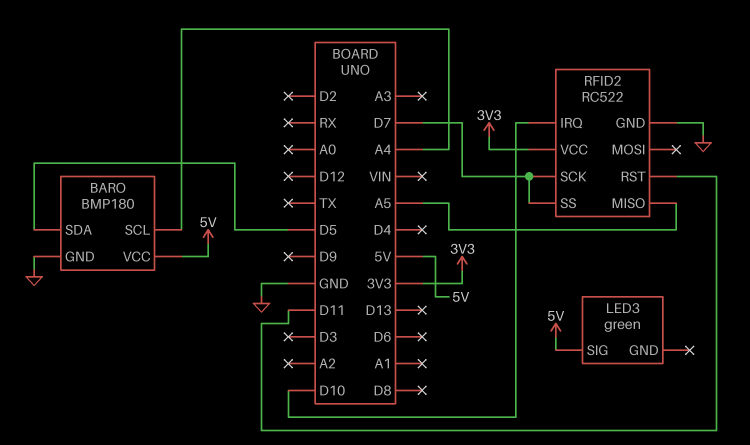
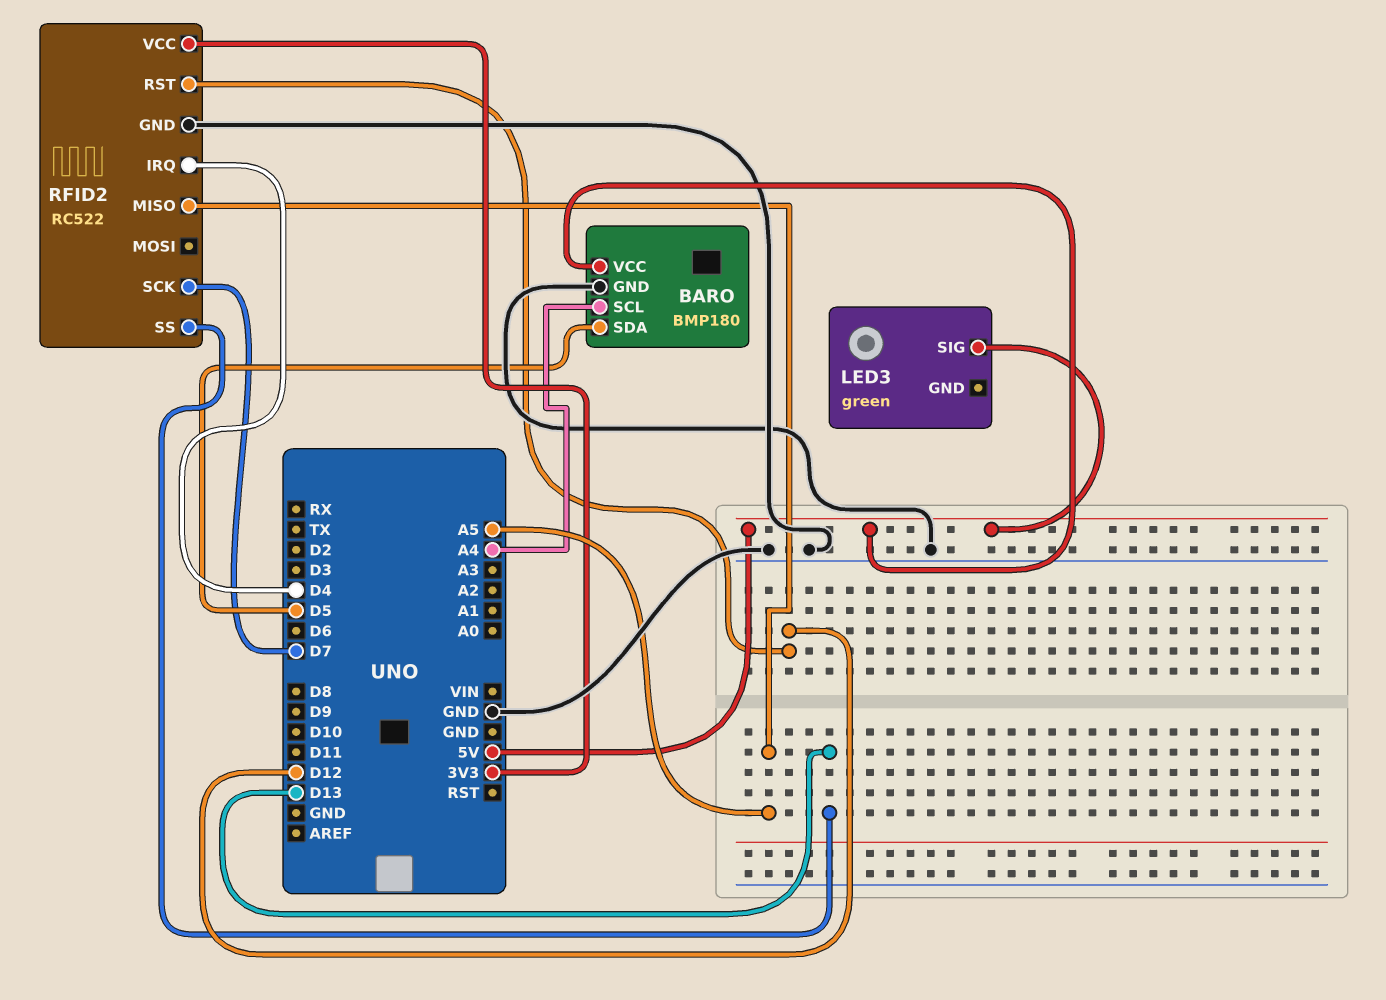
RFID2 pin IRQ: D10 -> D4
RFID2 pin RST: D11 -> D12
RFID2 pin SS: D7 -> D13

